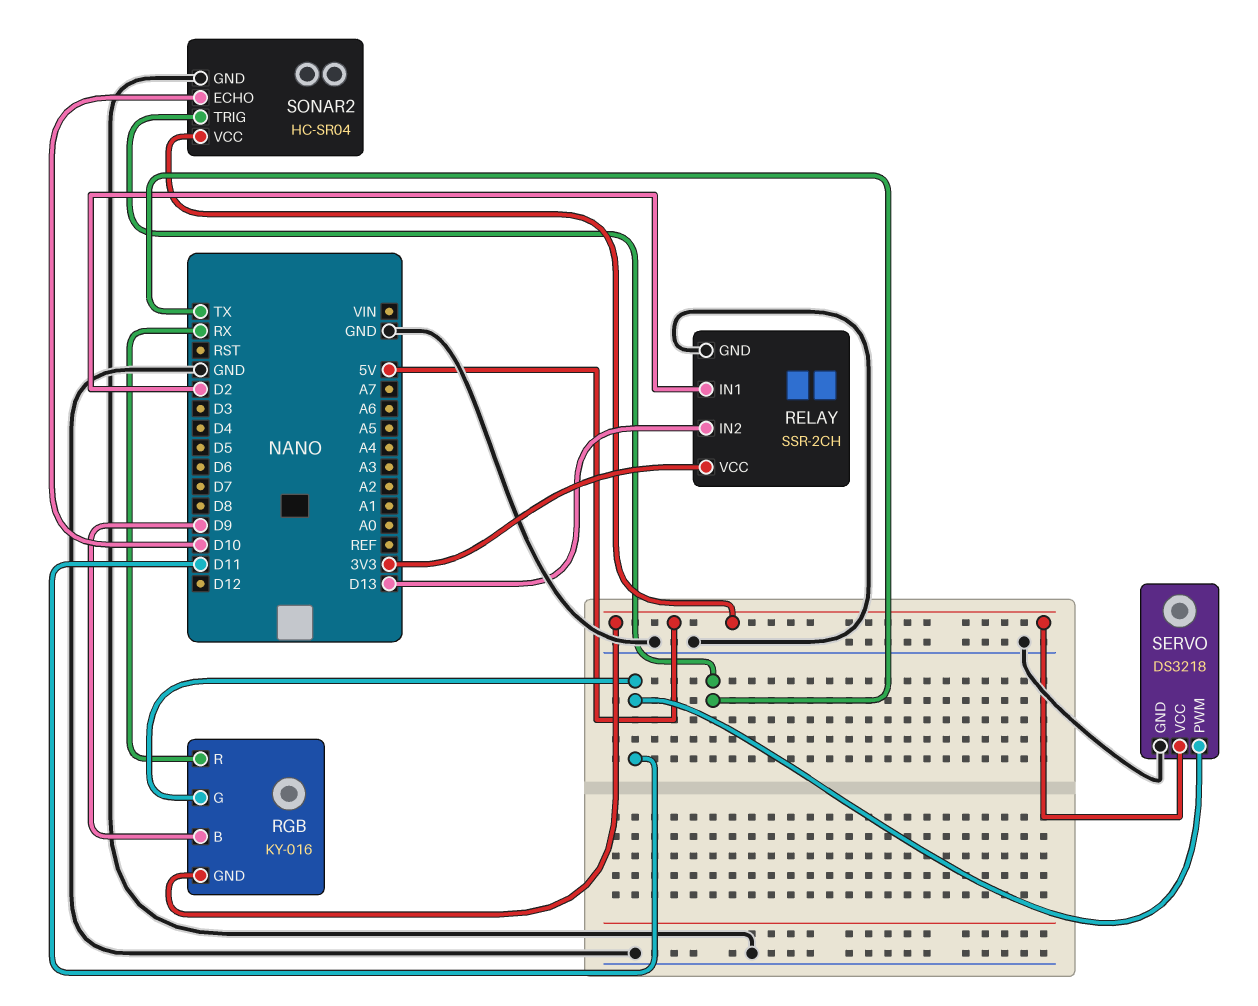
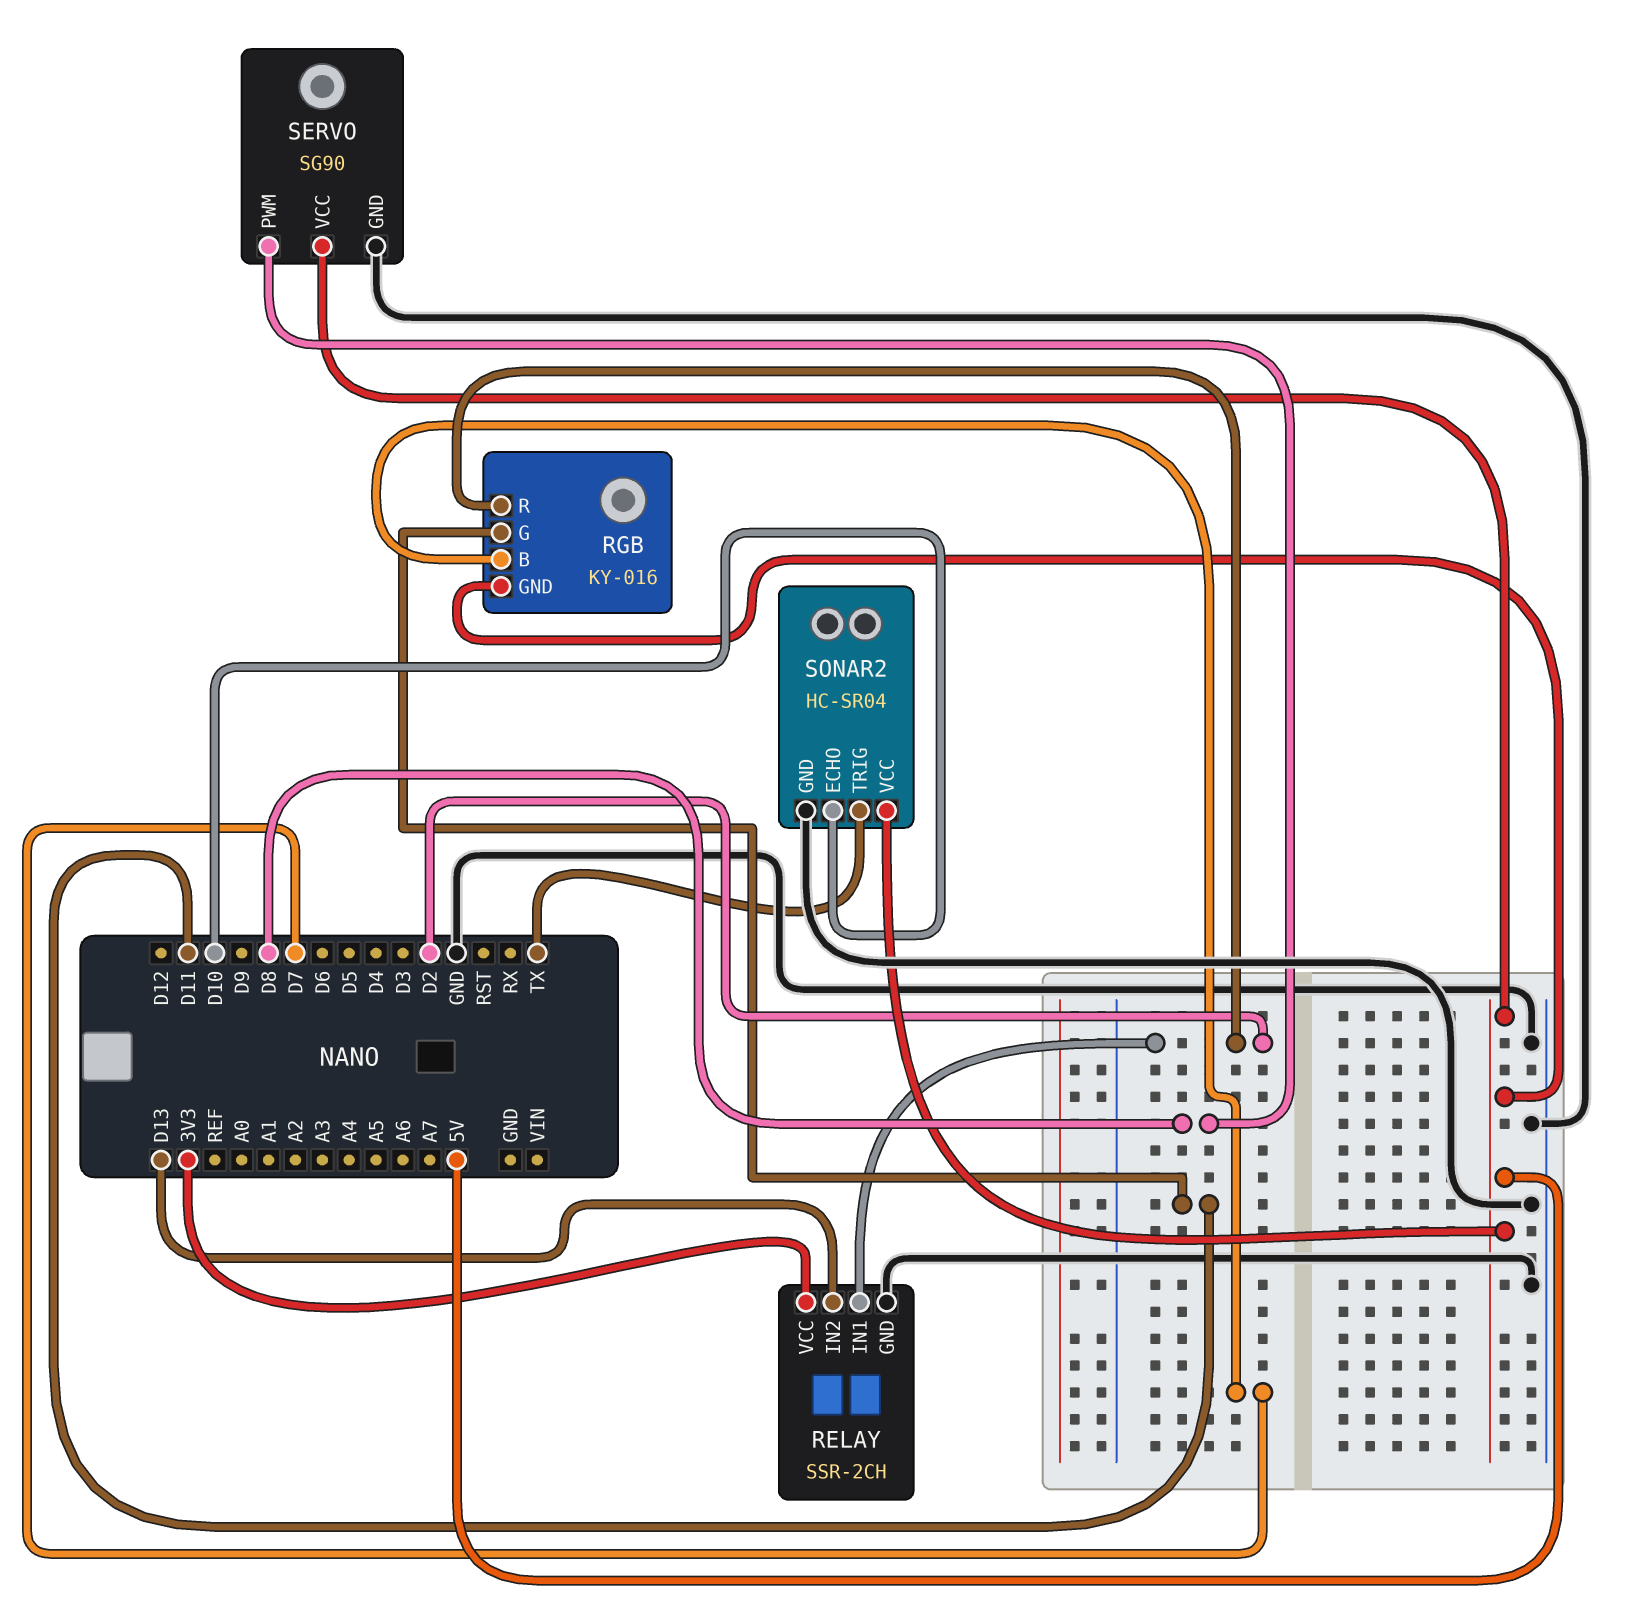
RGB pin B: D9 -> D7
RGB pin R: RX -> D2
SERVO: DS3218 -> SG90
SERVO pin PWM: D11 -> D8

